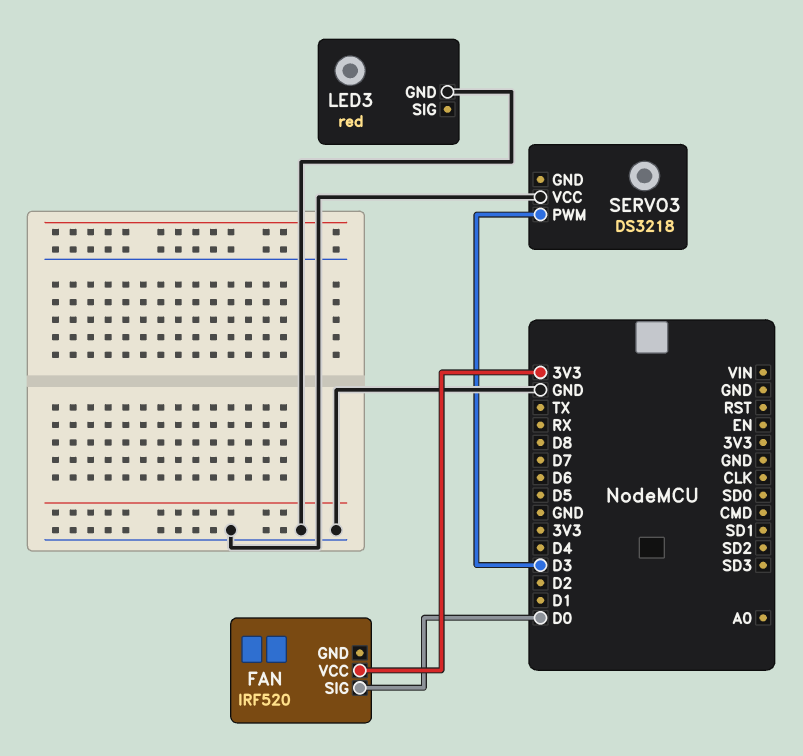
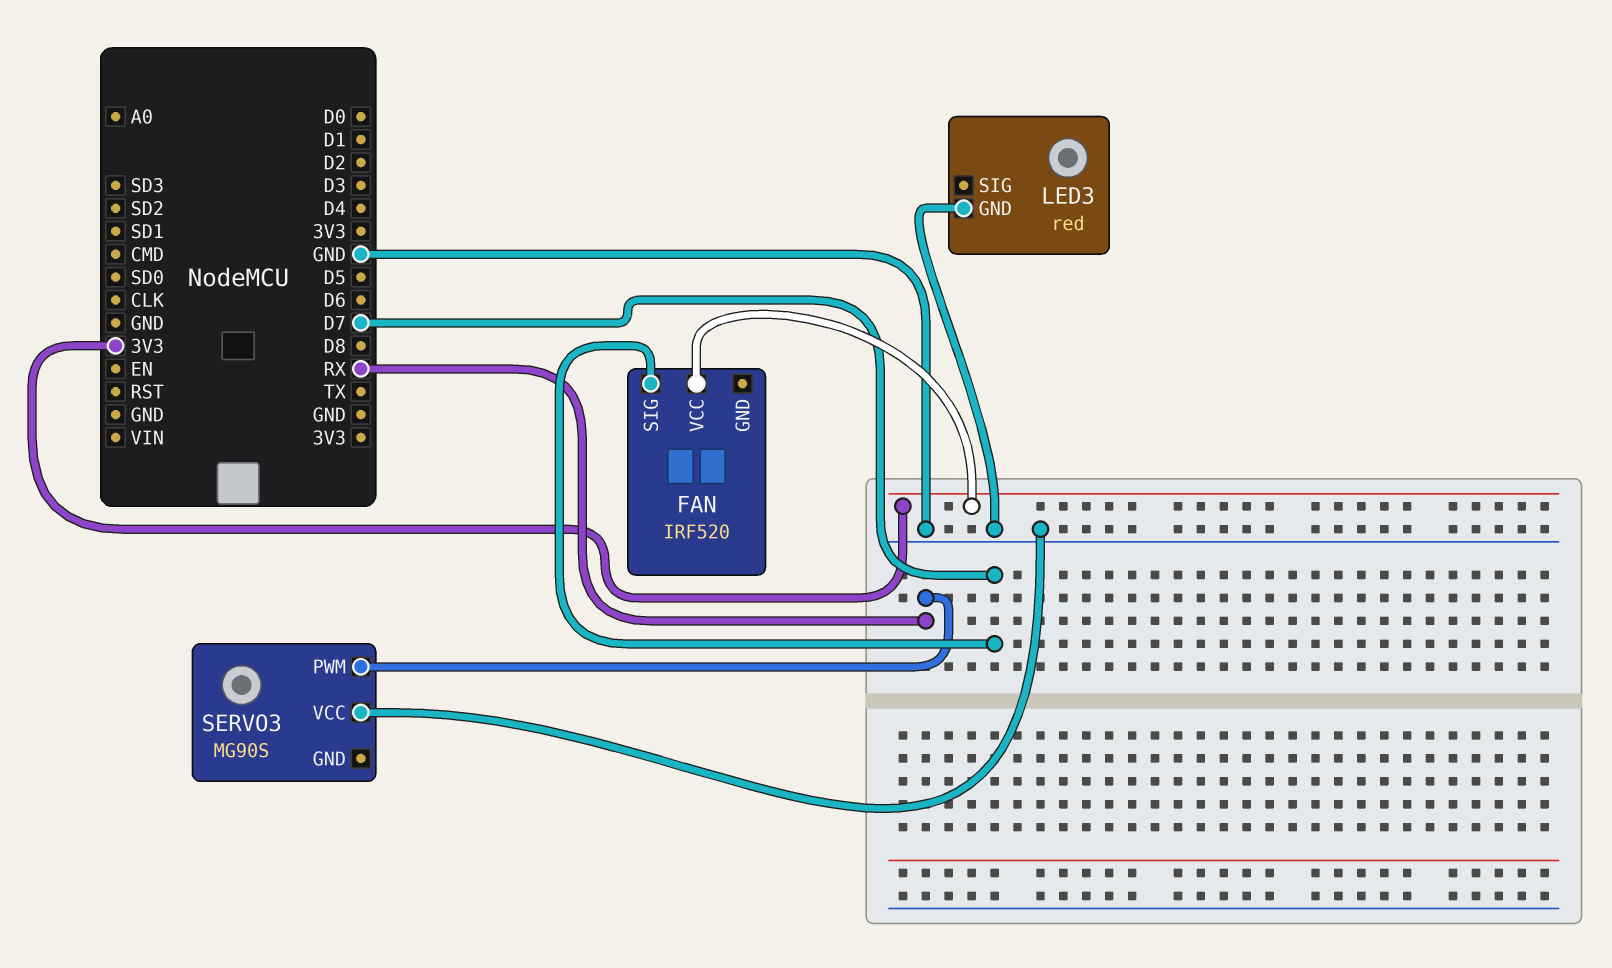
FAN pin SIG: D0 -> D7
SERVO3: DS3218 -> MG90S
SERVO3 pin PWM: D3 -> RX

